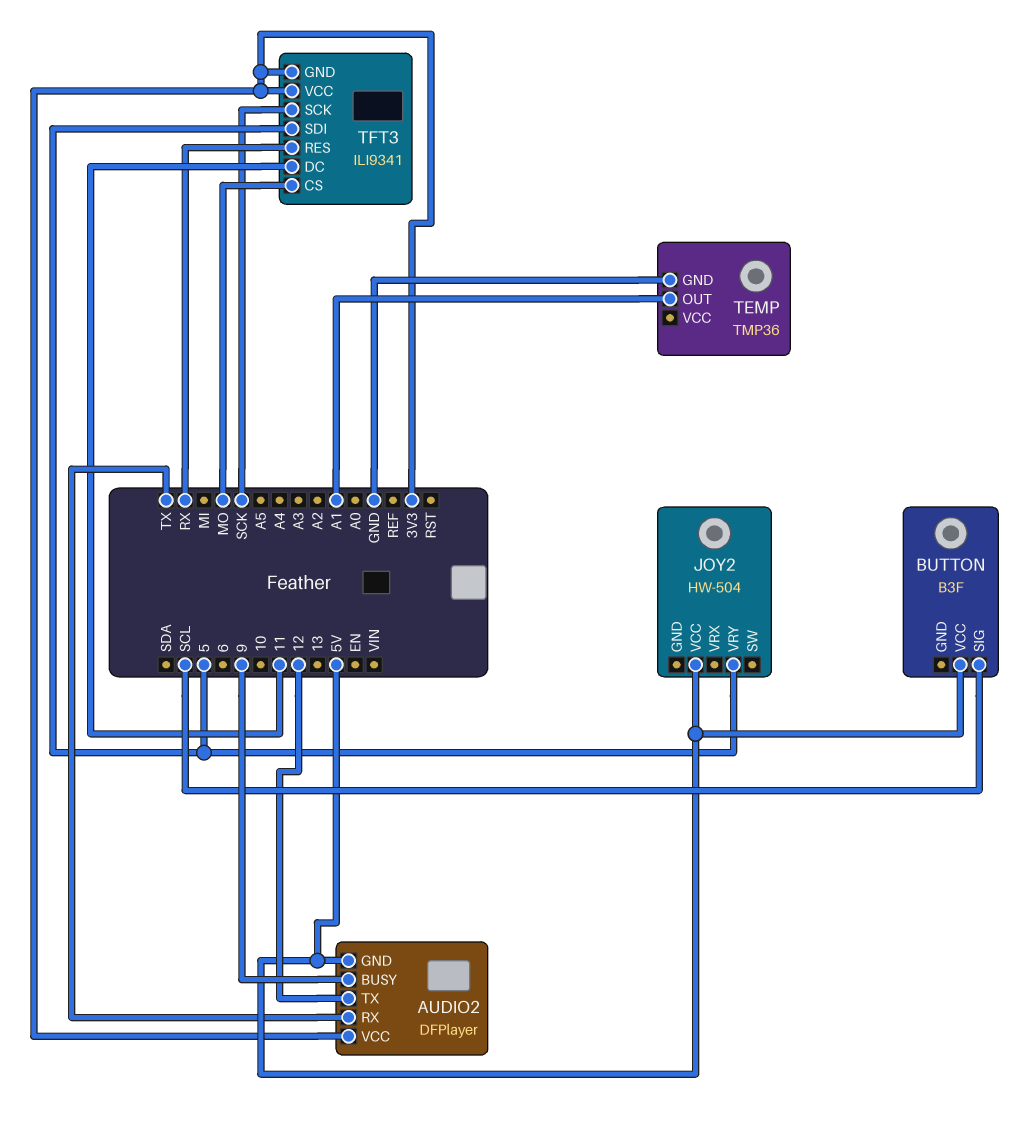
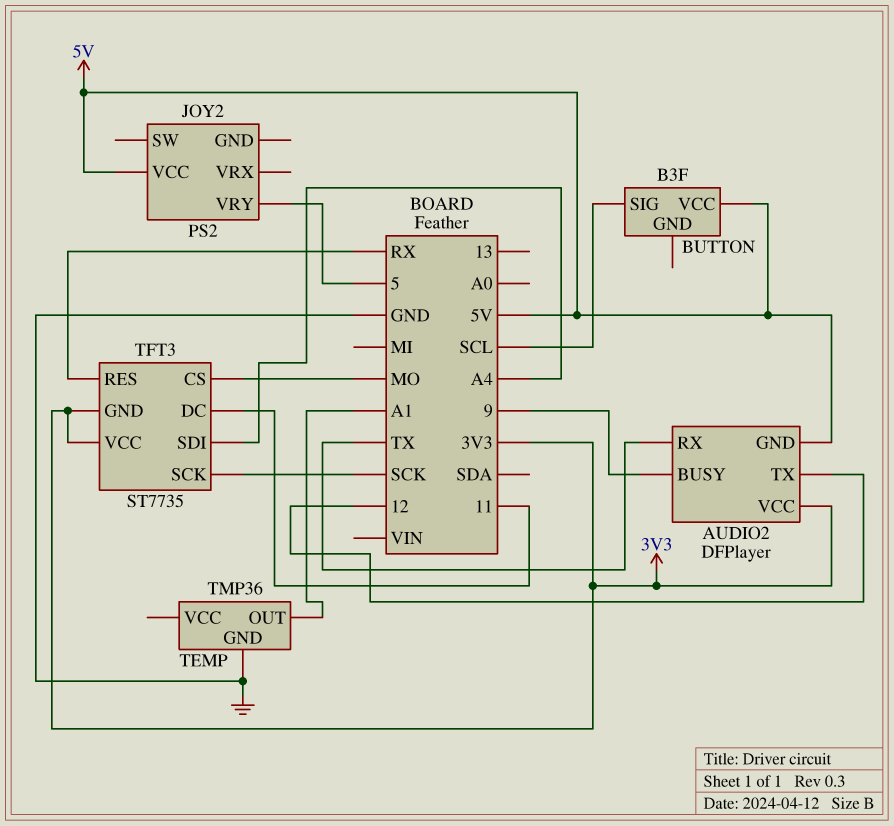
JOY2: HW-504 -> PS2
TFT3: ILI9341 -> ST7735
TFT3 pin SDI: 5 -> A4

